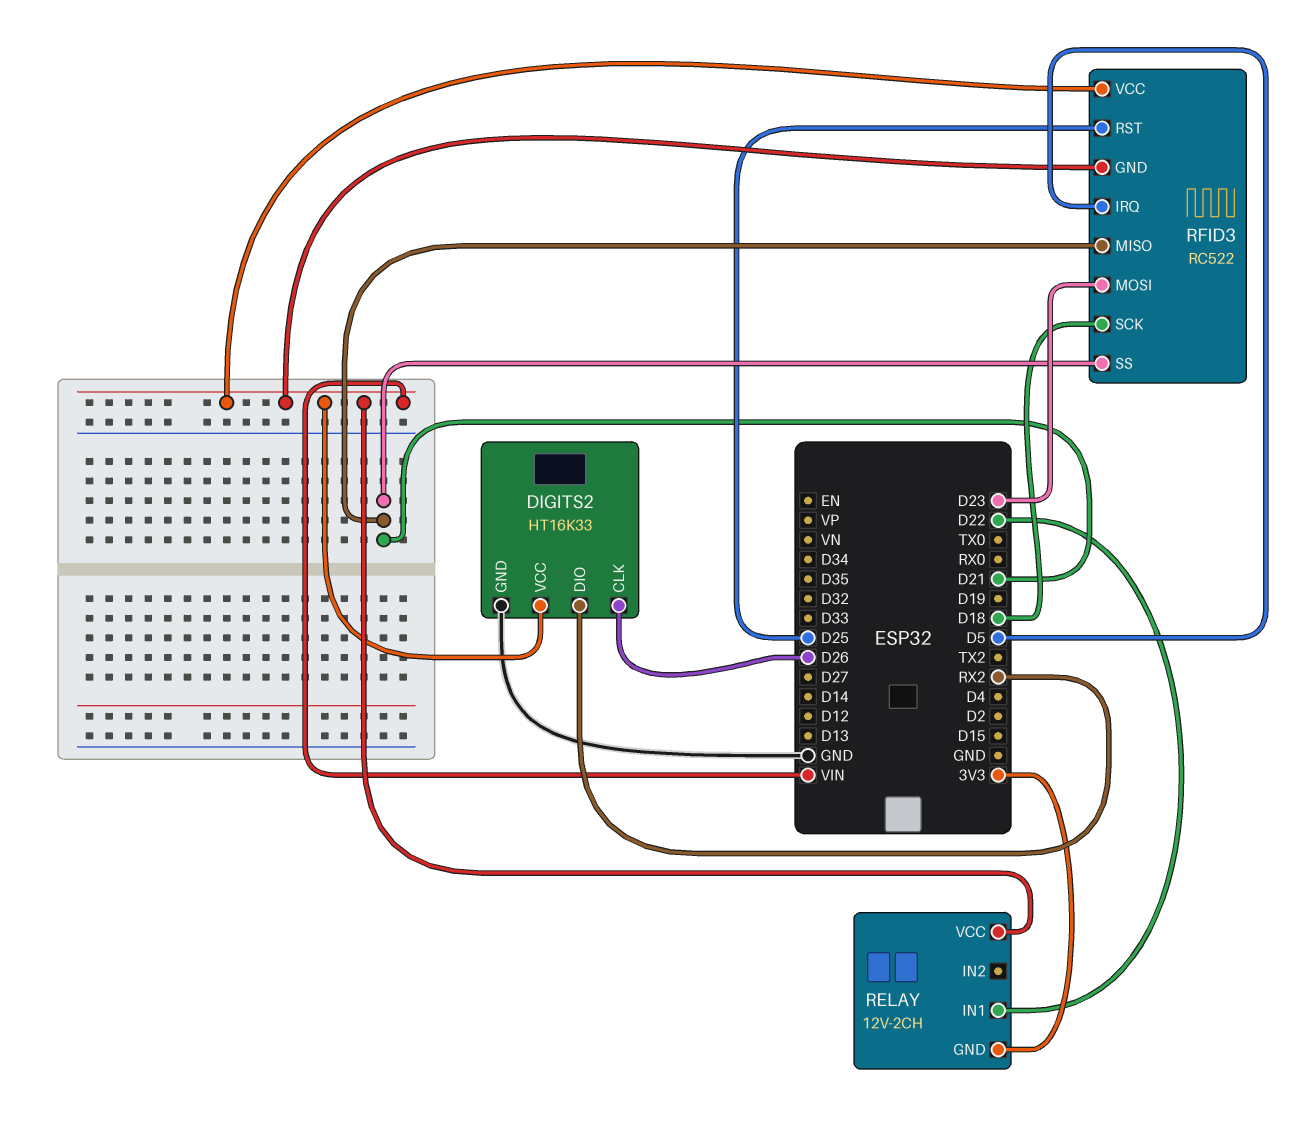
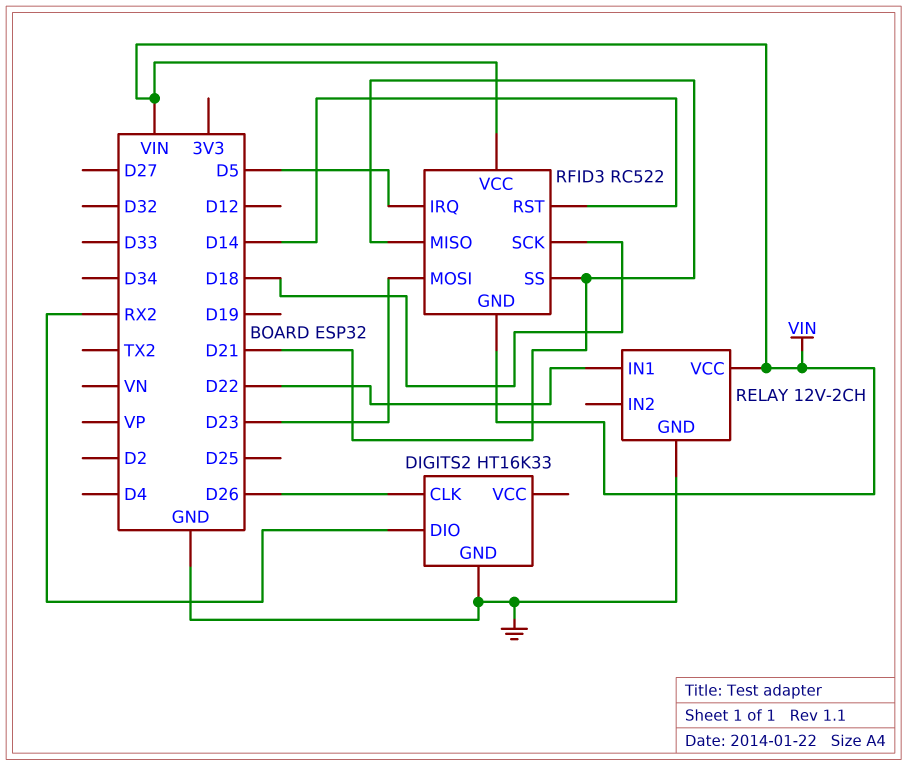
DIGITS2 pin VCC: VIN -> none
RELAY pin GND: 3V3 -> GND
RFID3 pin RST: D25 -> D14

